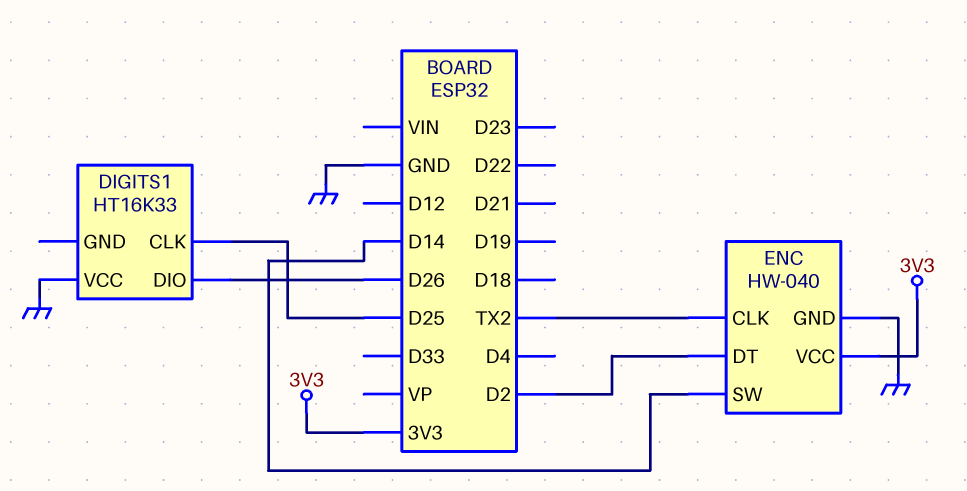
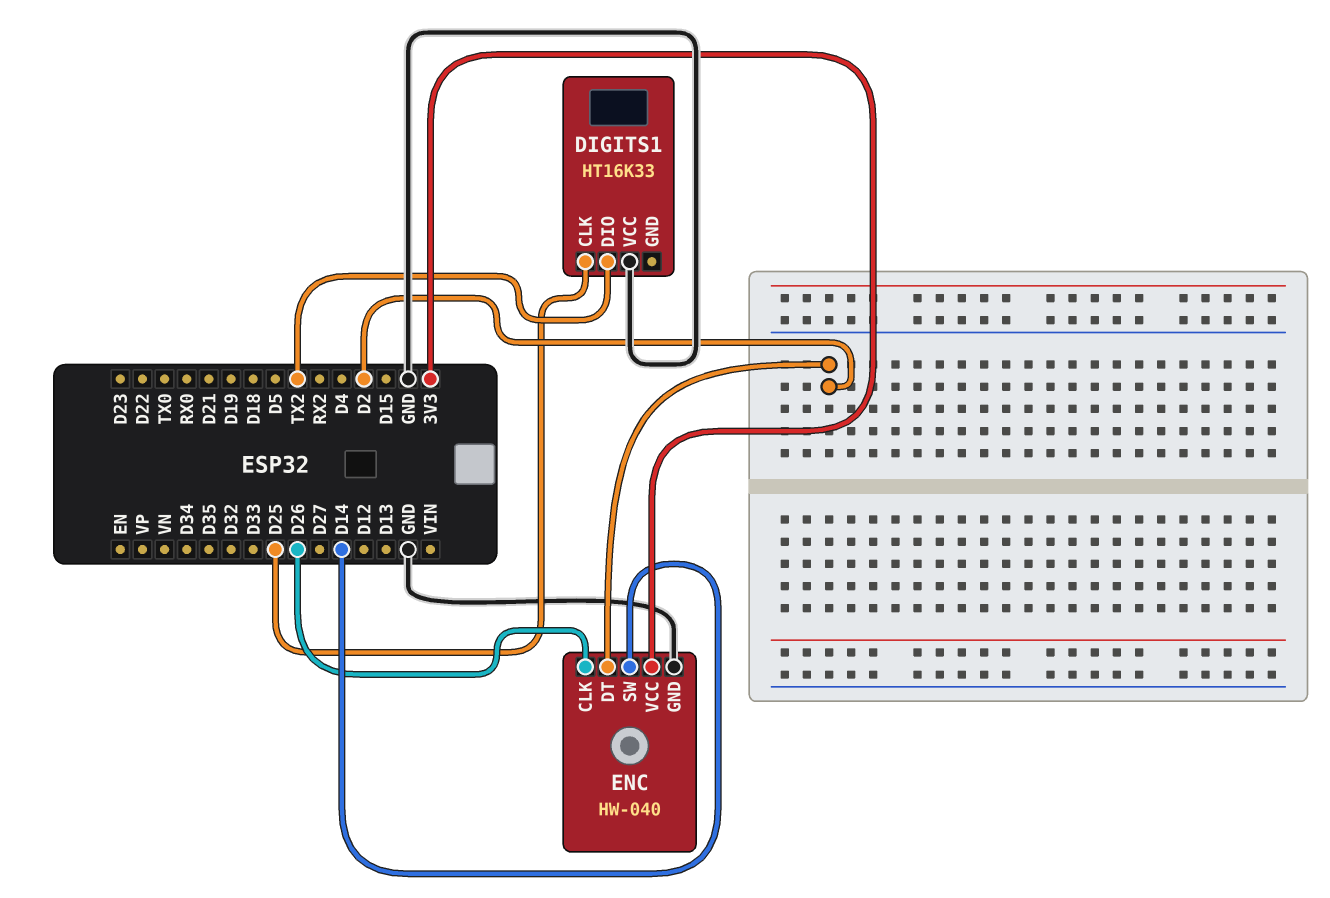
DIGITS1 pin DIO: D26 -> TX2
ENC pin CLK: TX2 -> D26

